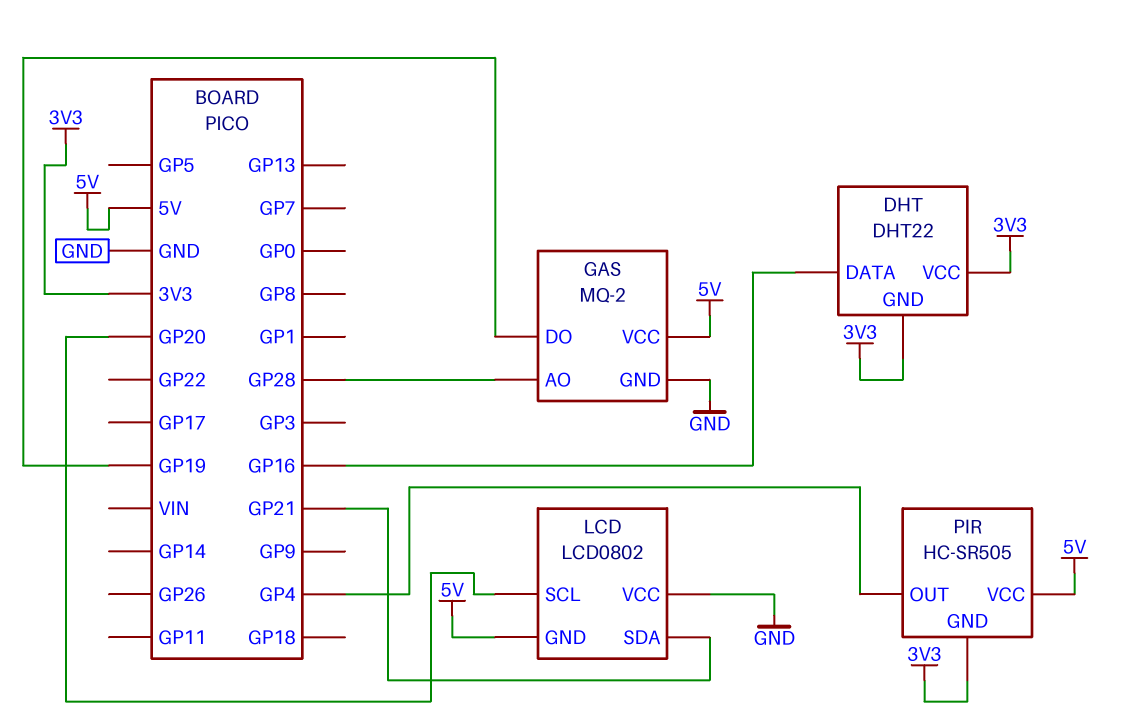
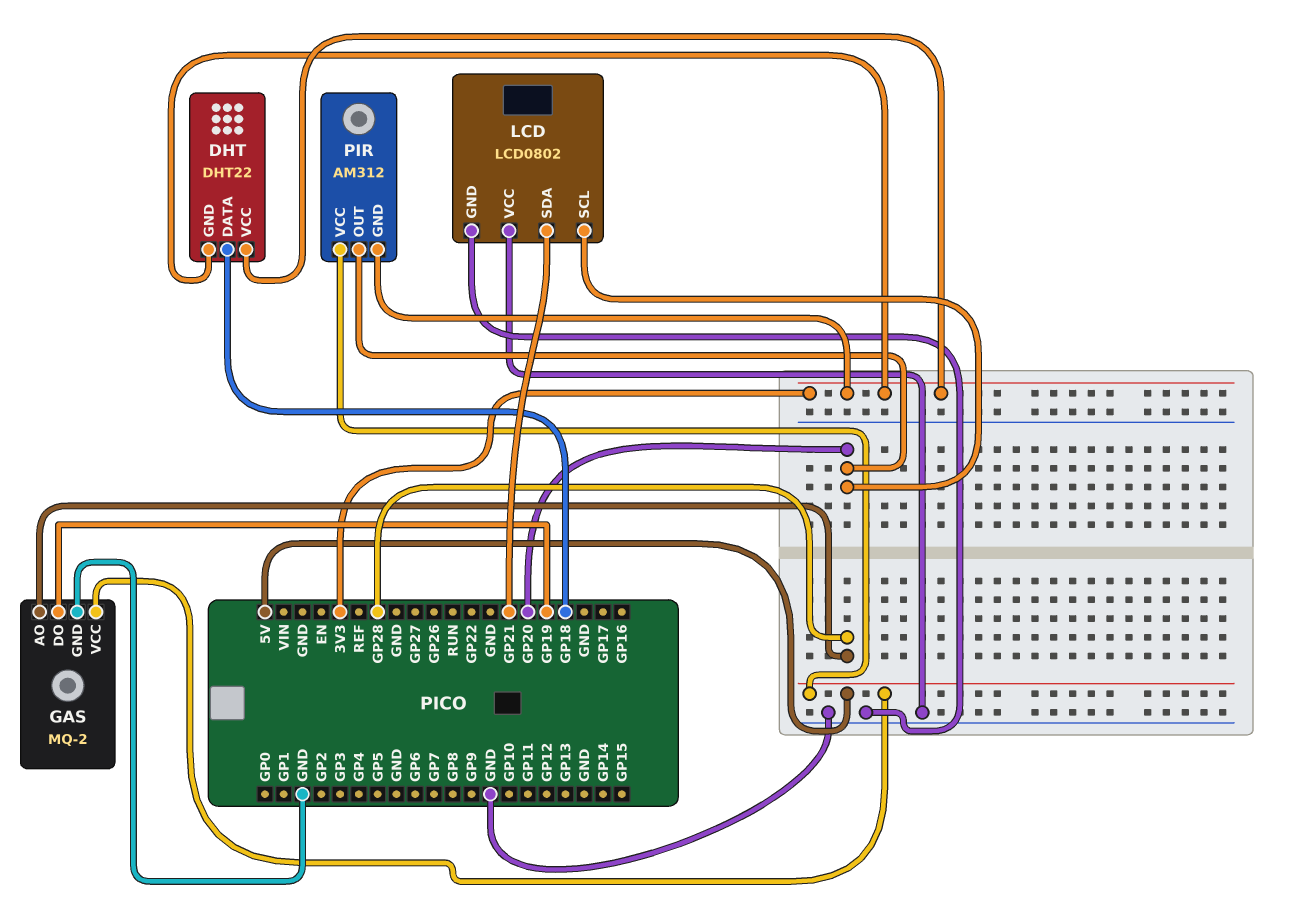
DHT pin DATA: GP16 -> GP18
LCD pin GND: 5V -> GND
PIR: HC-SR505 -> AM312
PIR pin OUT: GP4 -> GP20

